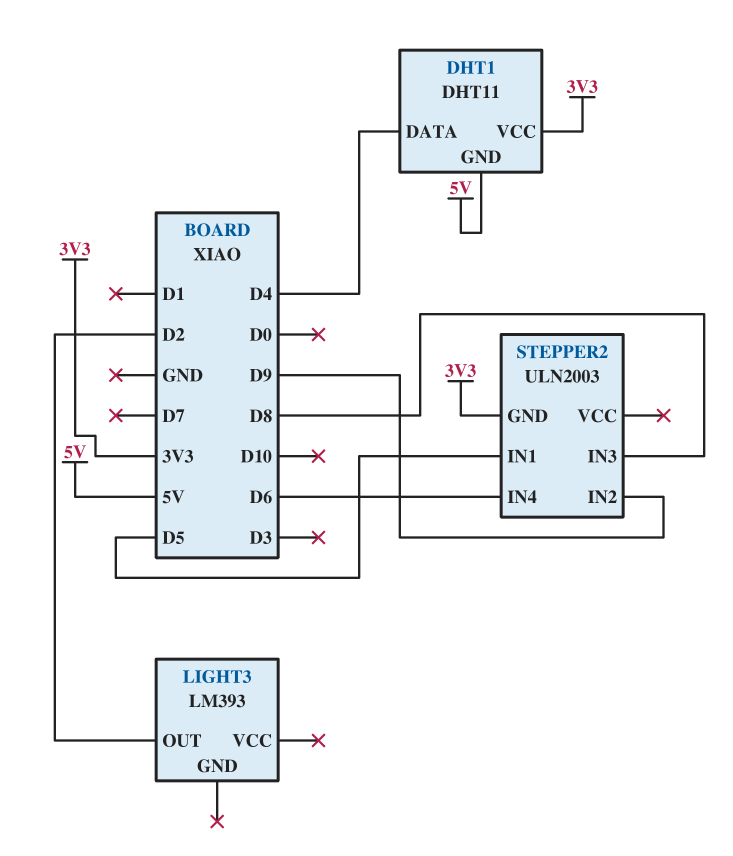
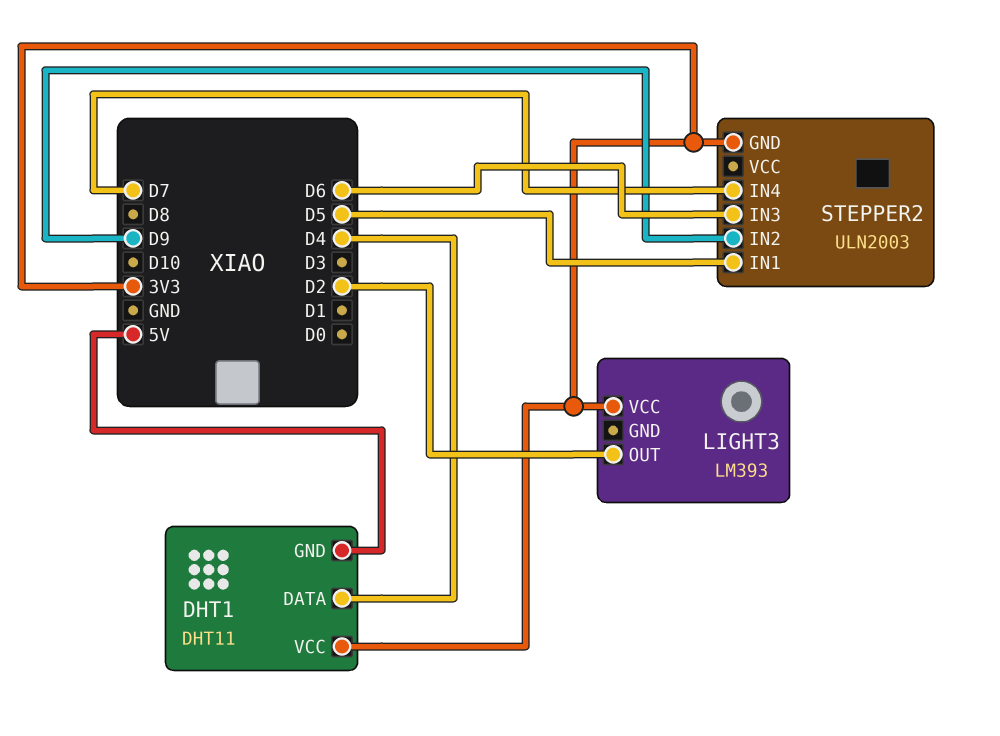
LIGHT3 pin VCC: none -> 3V3
STEPPER2 pin IN3: D8 -> D6
STEPPER2 pin IN4: D6 -> D7

